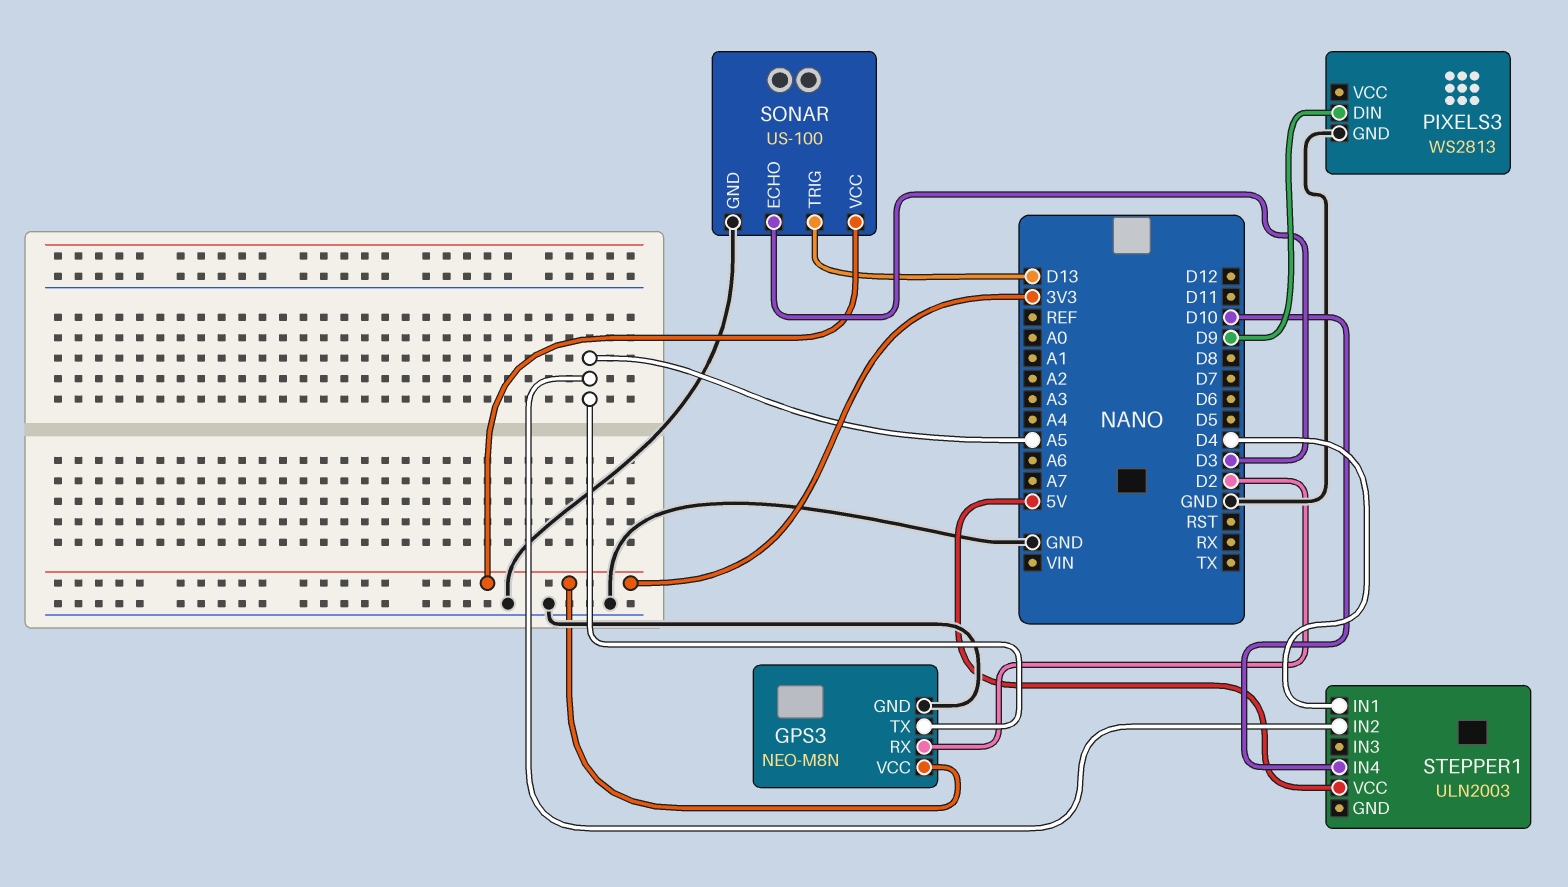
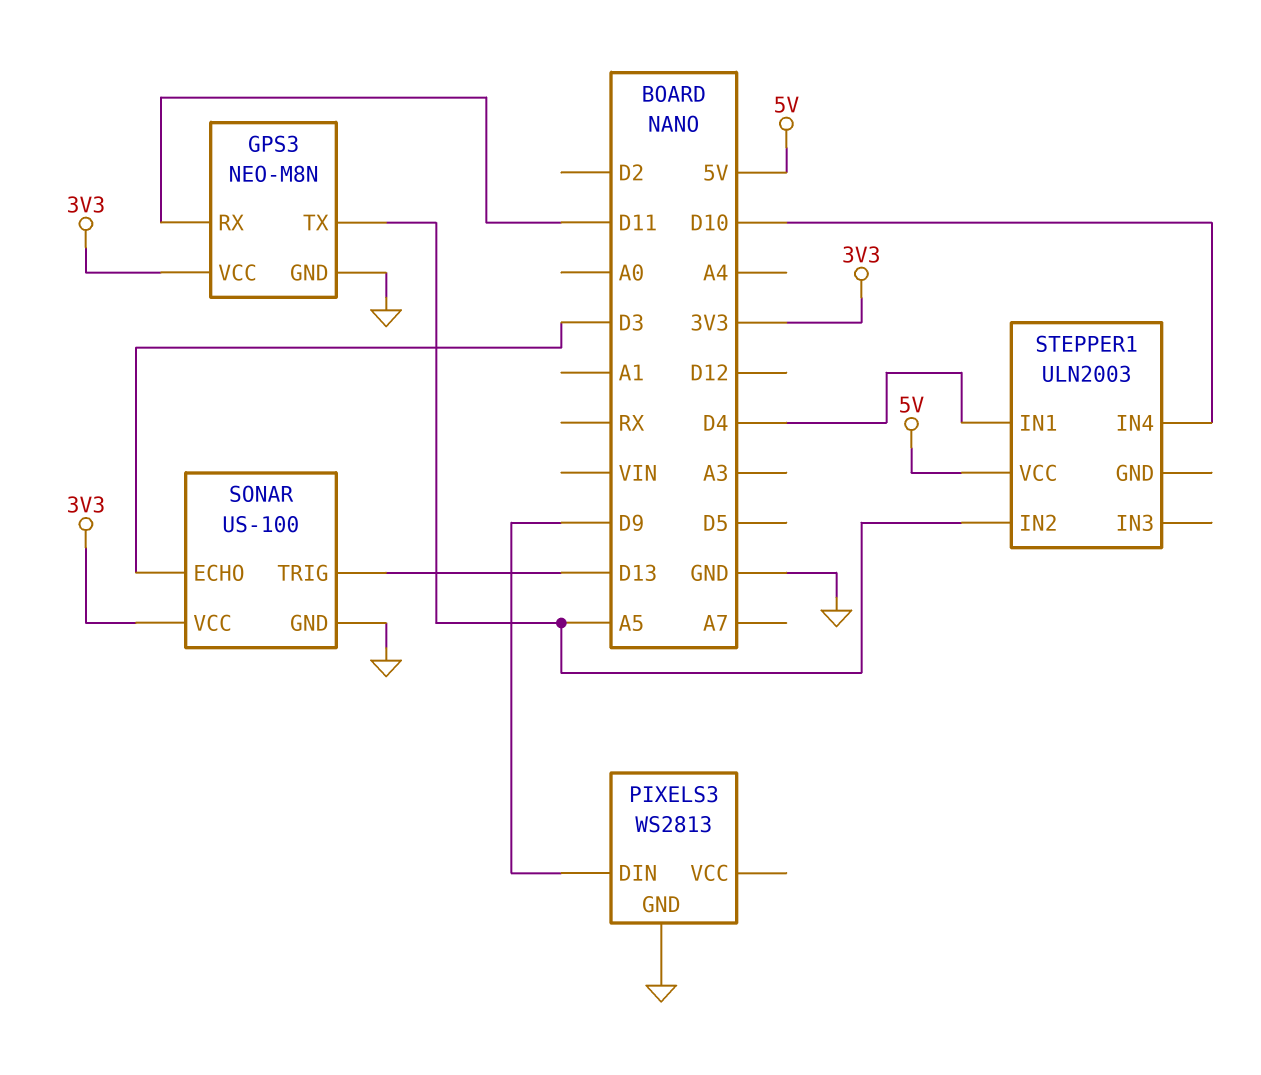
GPS3 pin RX: D2 -> D11

